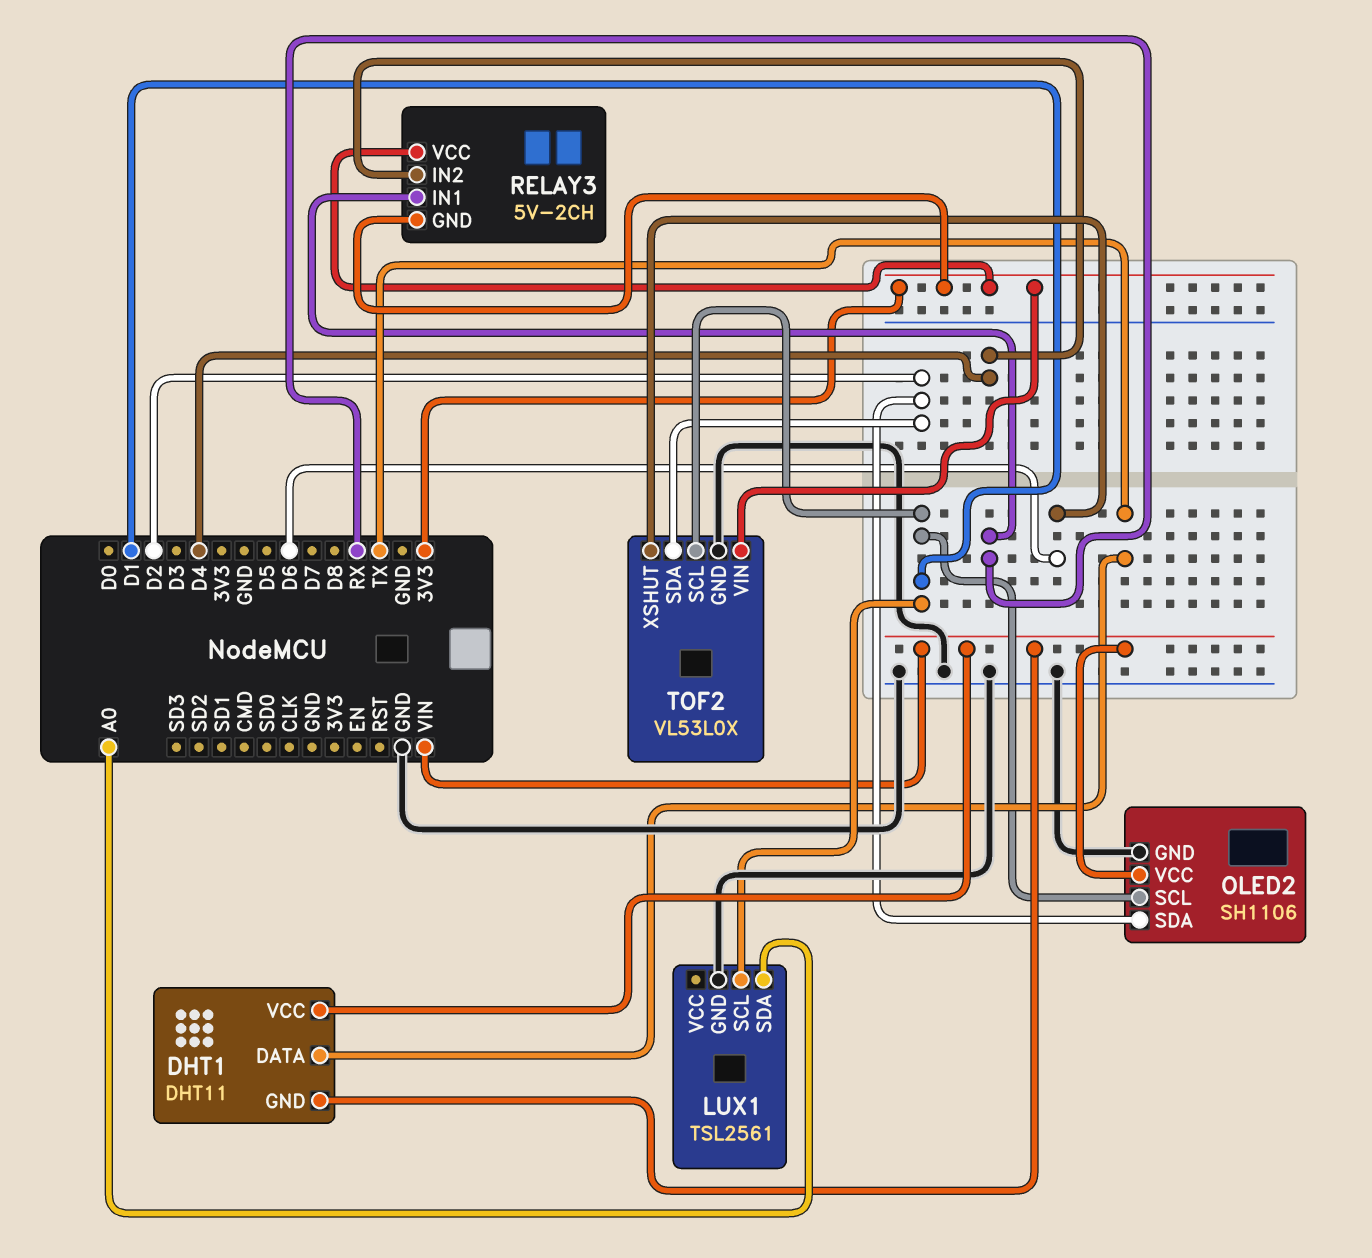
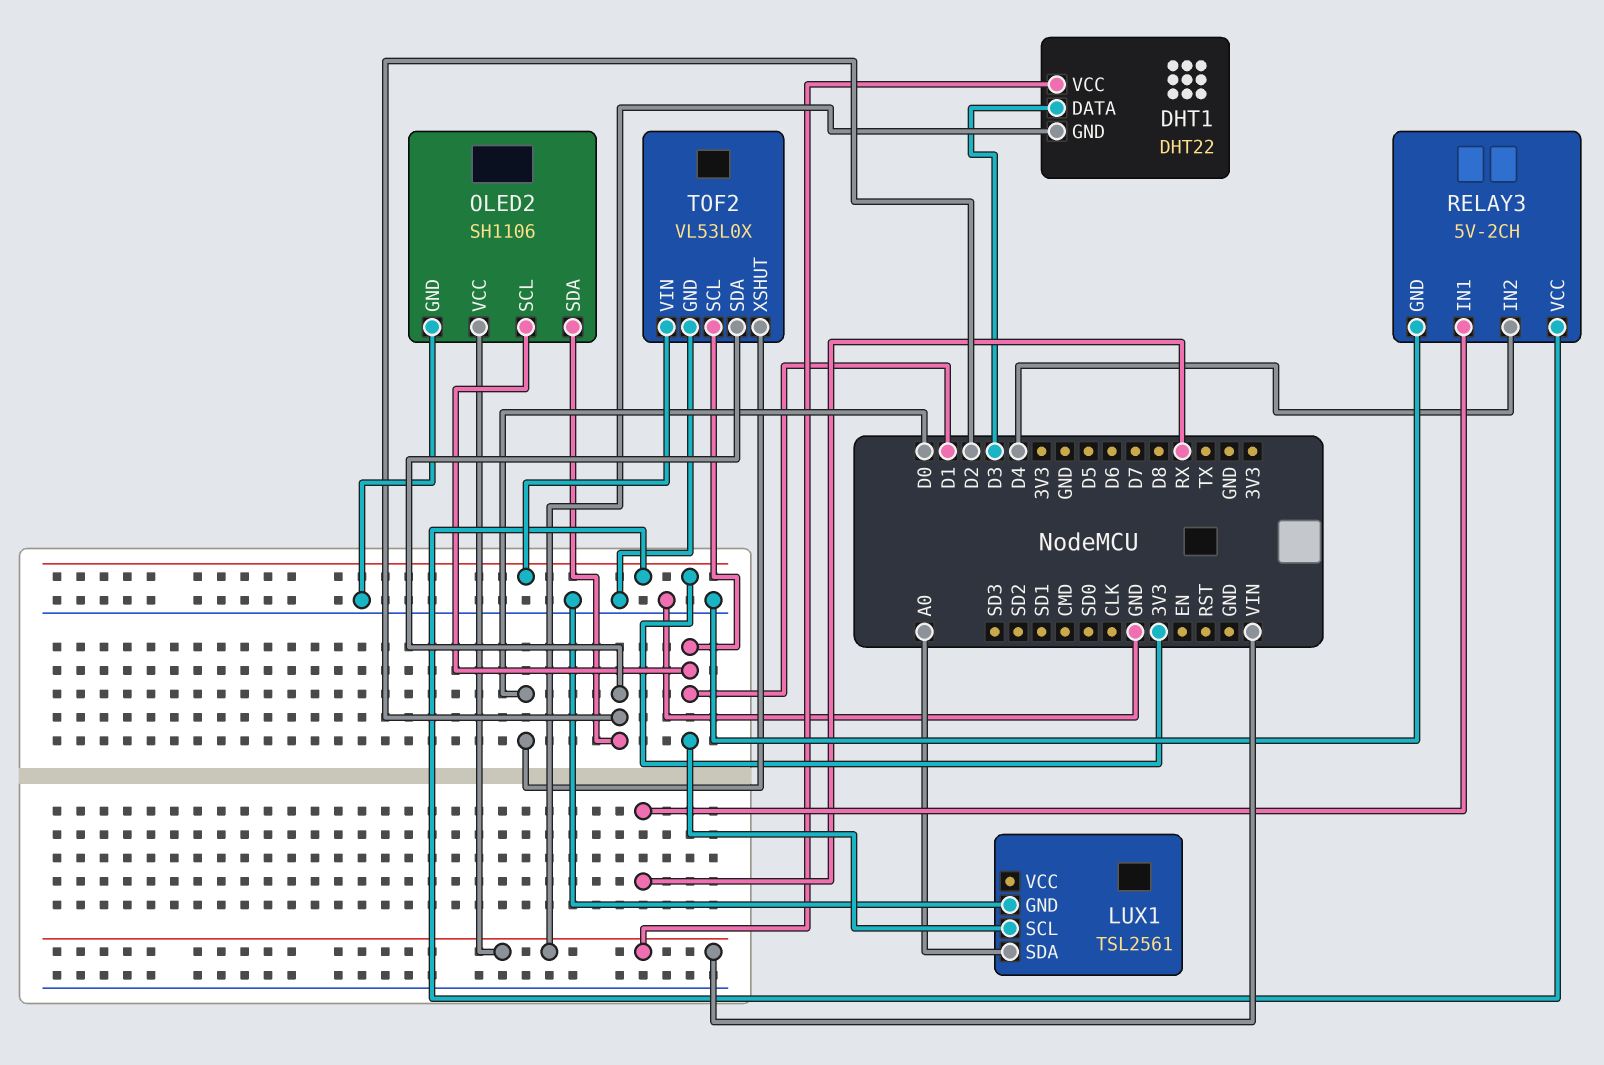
DHT1: DHT11 -> DHT22
DHT1 pin DATA: TX -> D3
RELAY3 pin GND: 3V3 -> GND
TOF2 pin XSHUT: D6 -> D0

